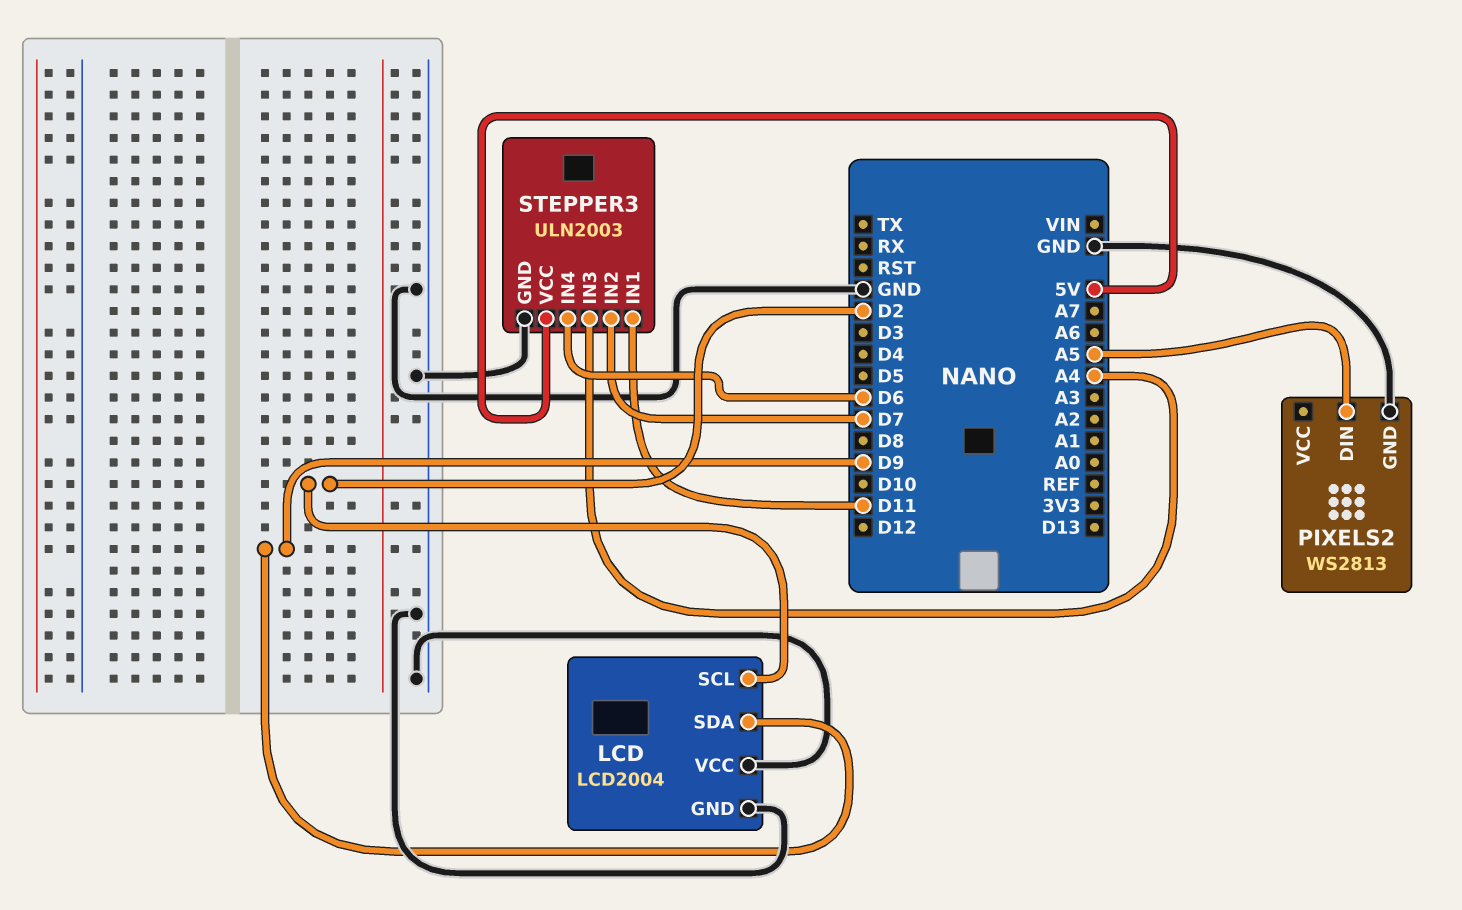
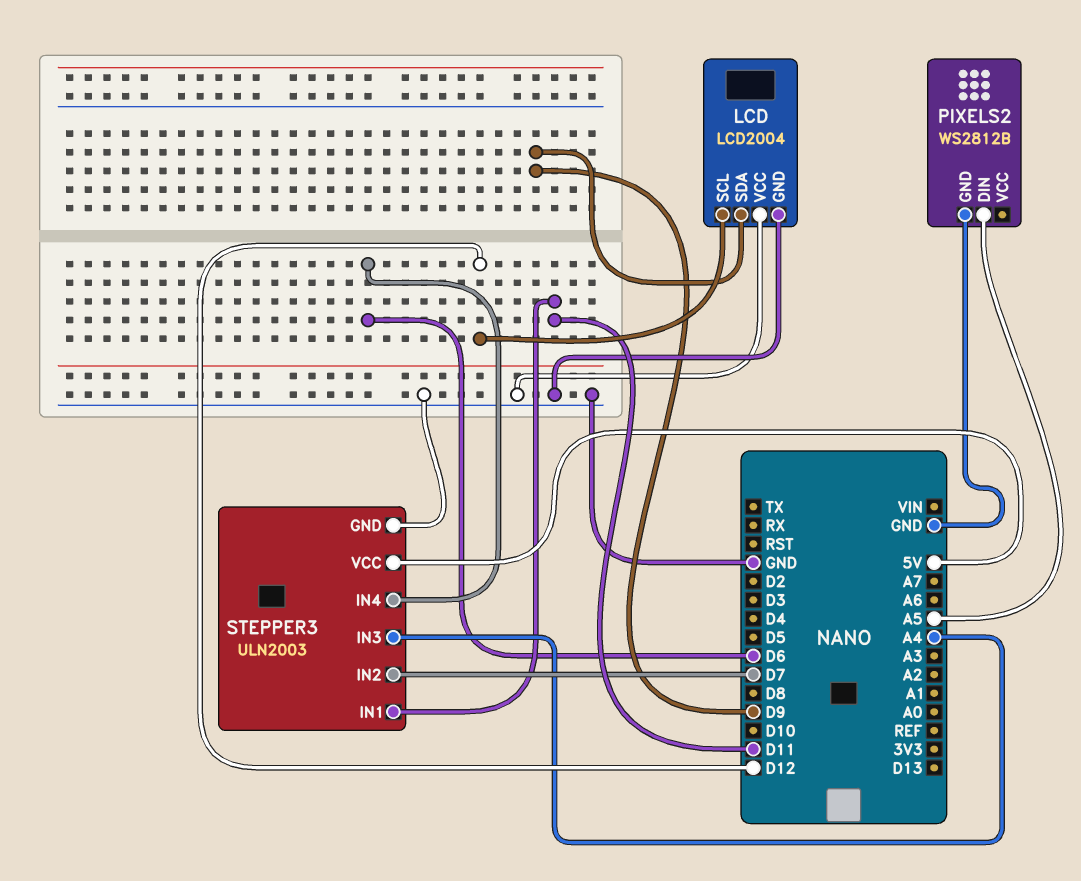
LCD pin SCL: D2 -> D12
PIXELS2: WS2813 -> WS2812B

